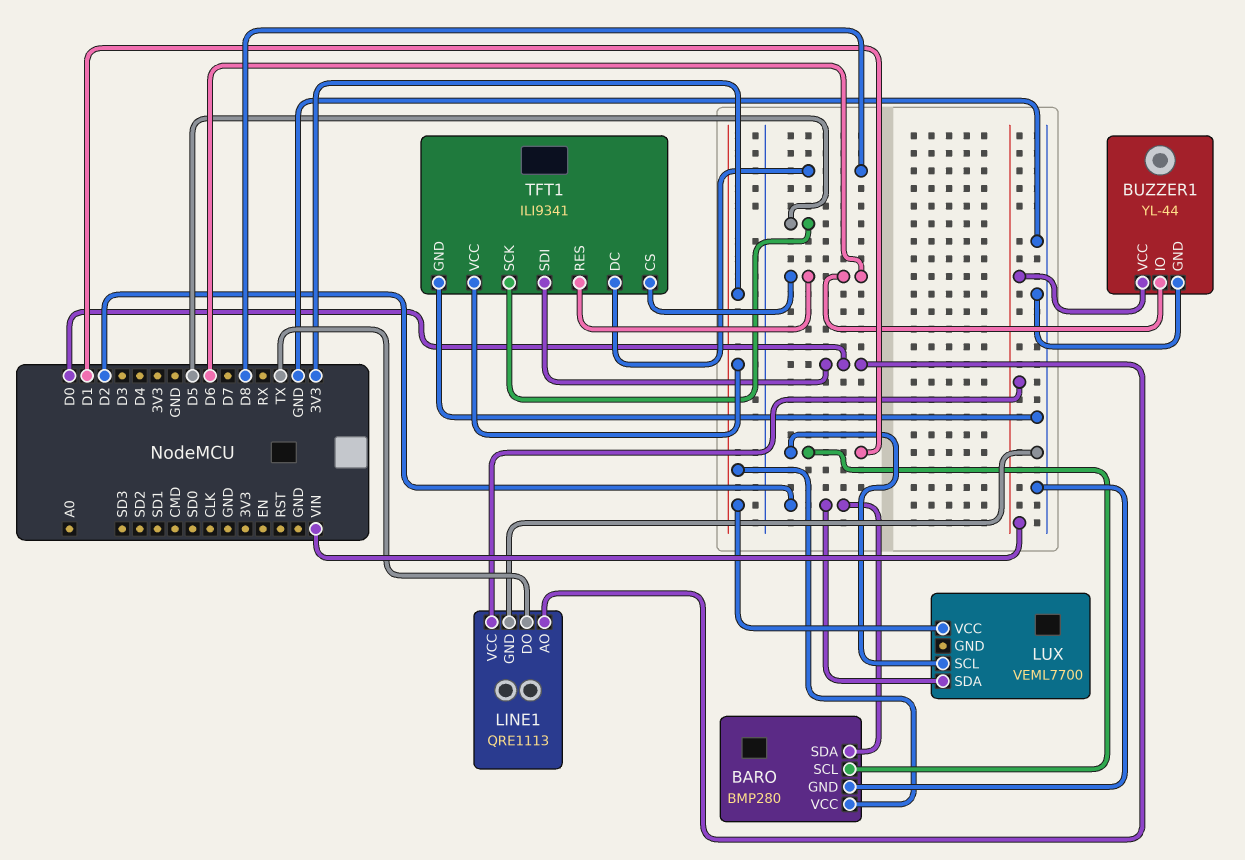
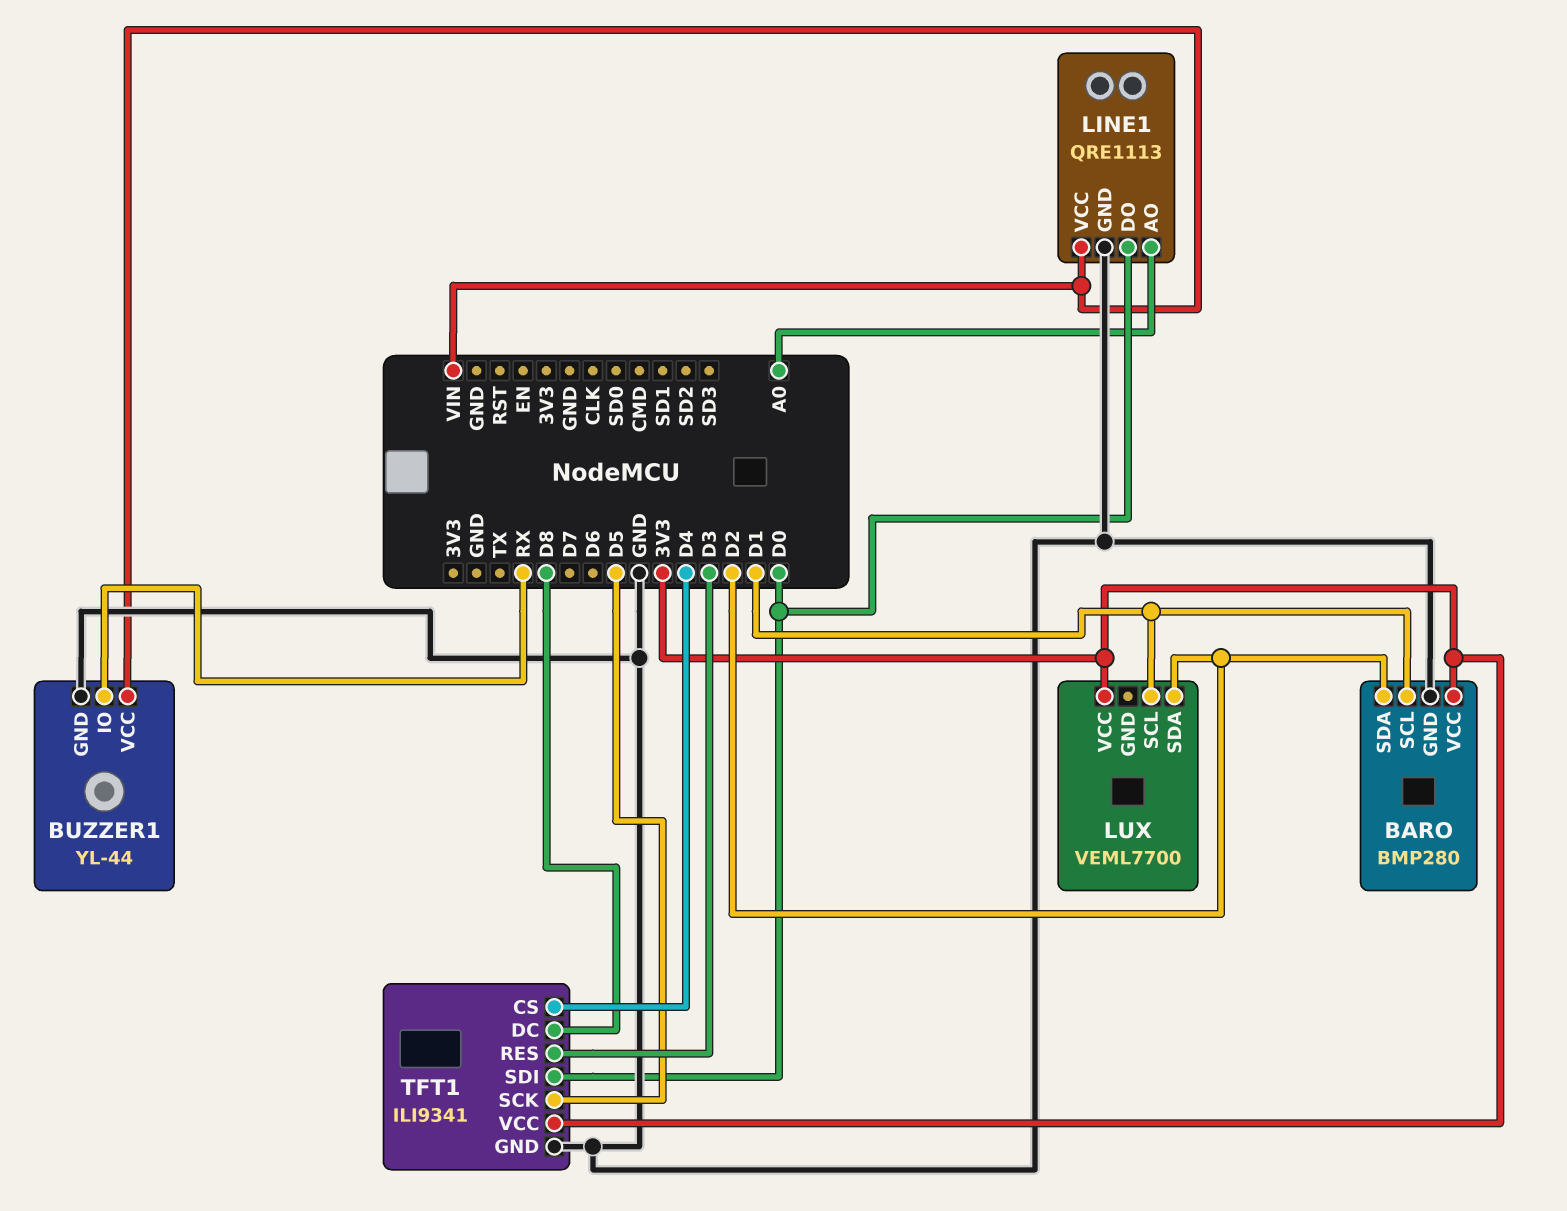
BUZZER1 pin IO: D6 -> RX
LINE1 pin AO: D0 -> A0
LINE1 pin DO: TX -> D0
TFT1 pin CS: D6 -> D4
TFT1 pin RES: D6 -> D3

